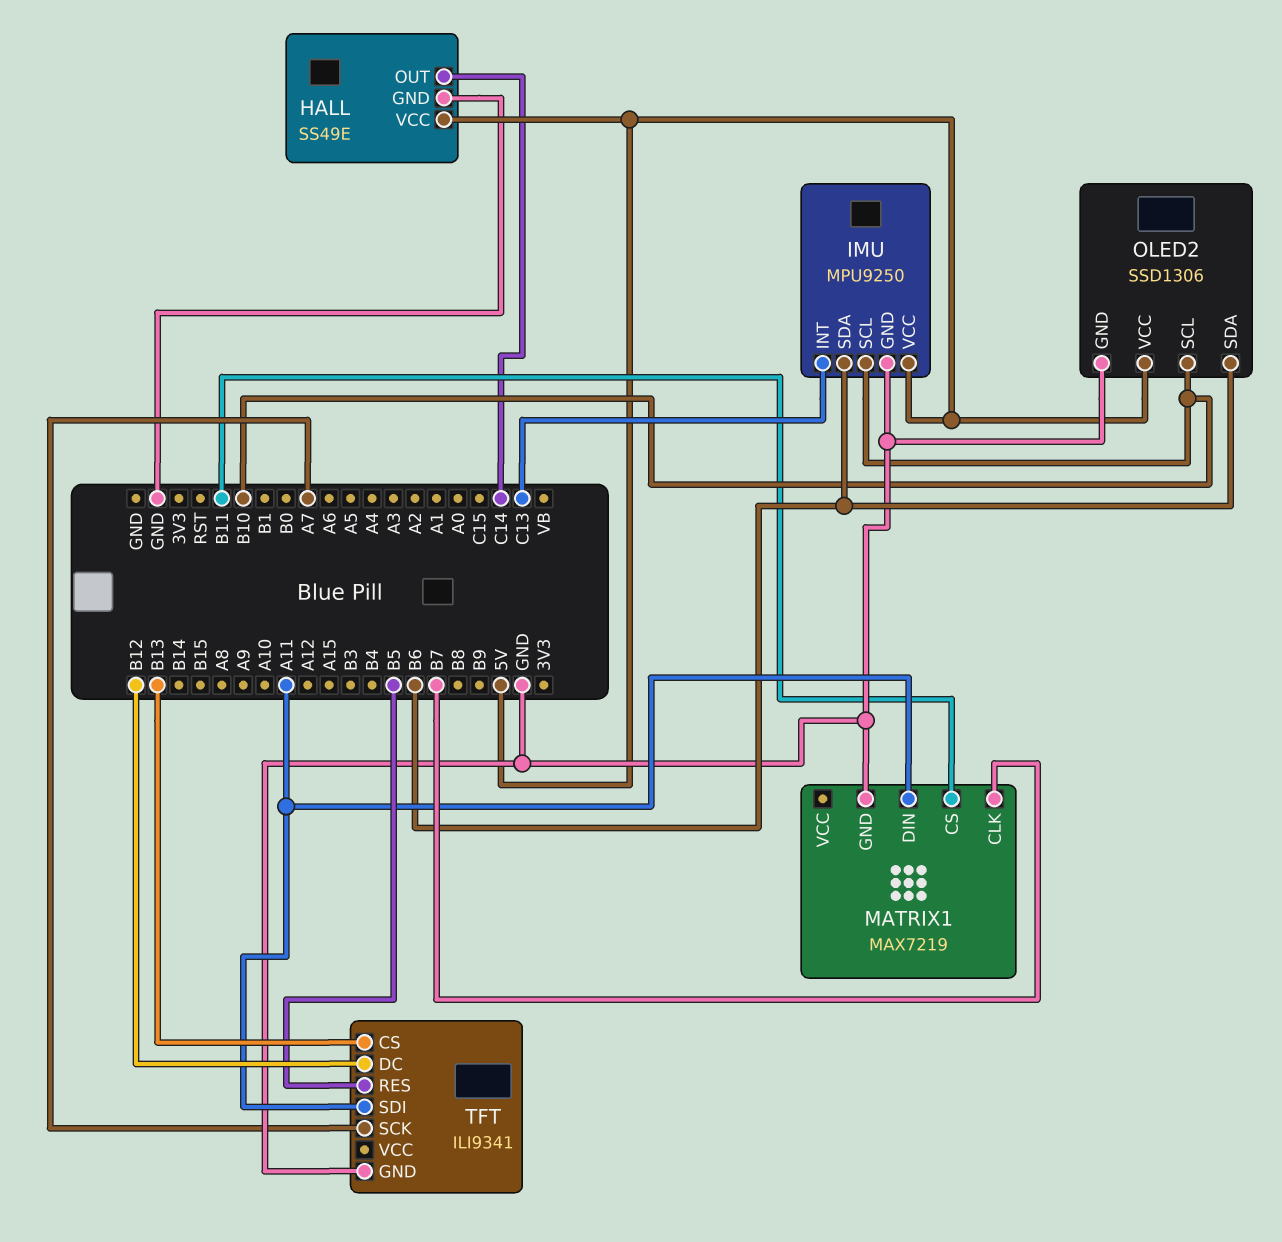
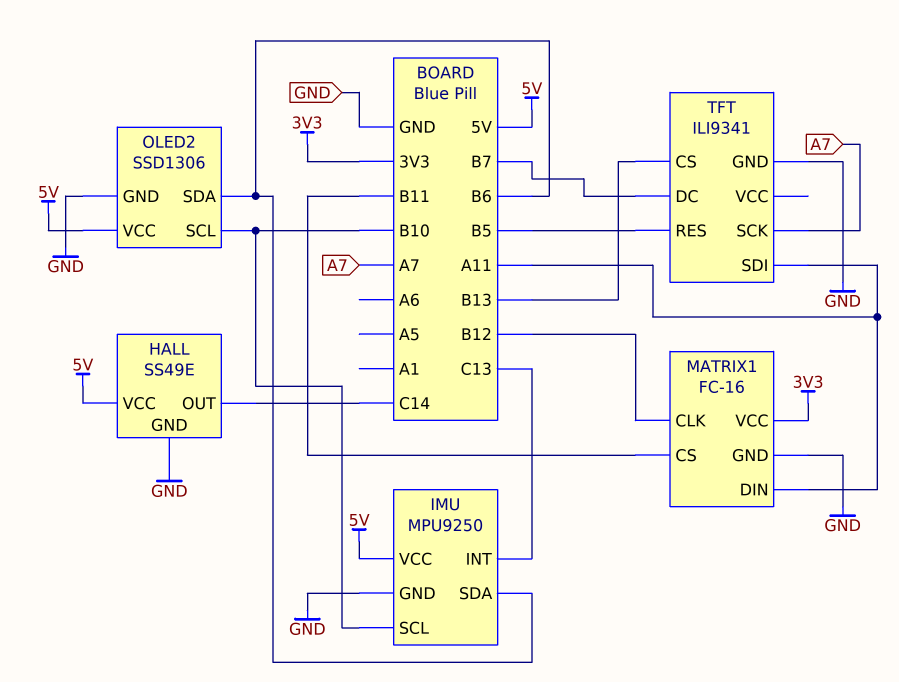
MATRIX1: MAX7219 -> FC-16
MATRIX1 pin CLK: B7 -> B12
MATRIX1 pin VCC: none -> 3V3
TFT pin DC: B12 -> B7

